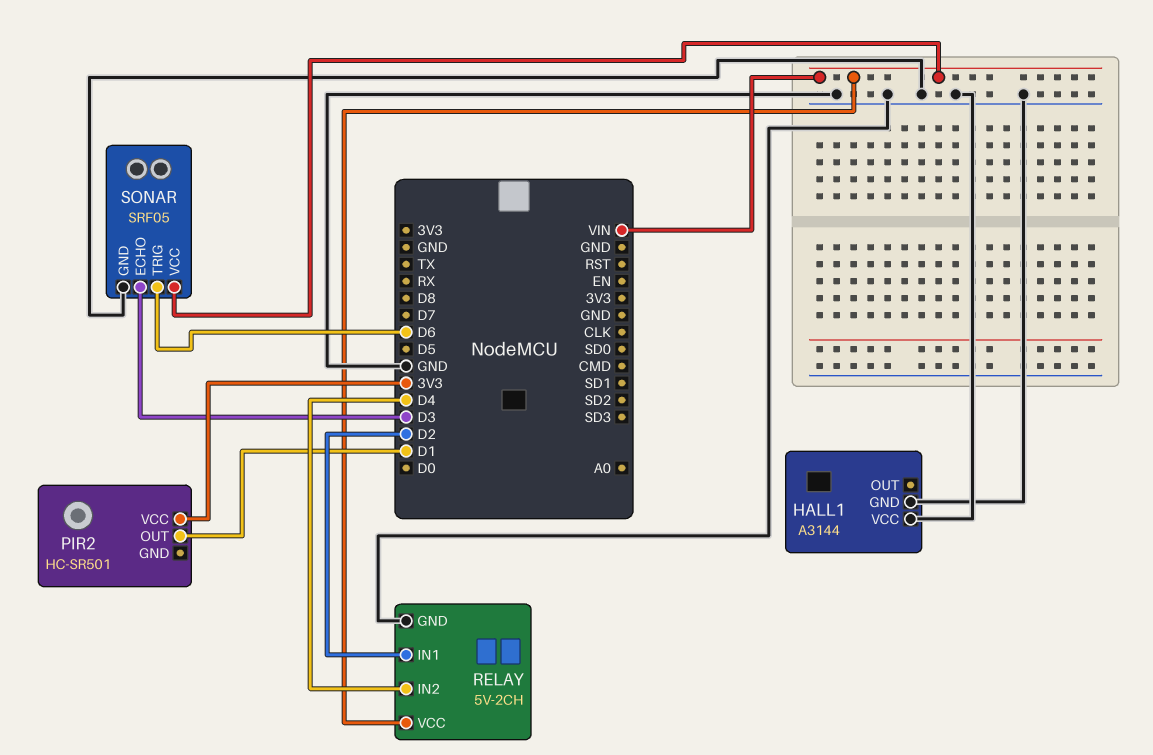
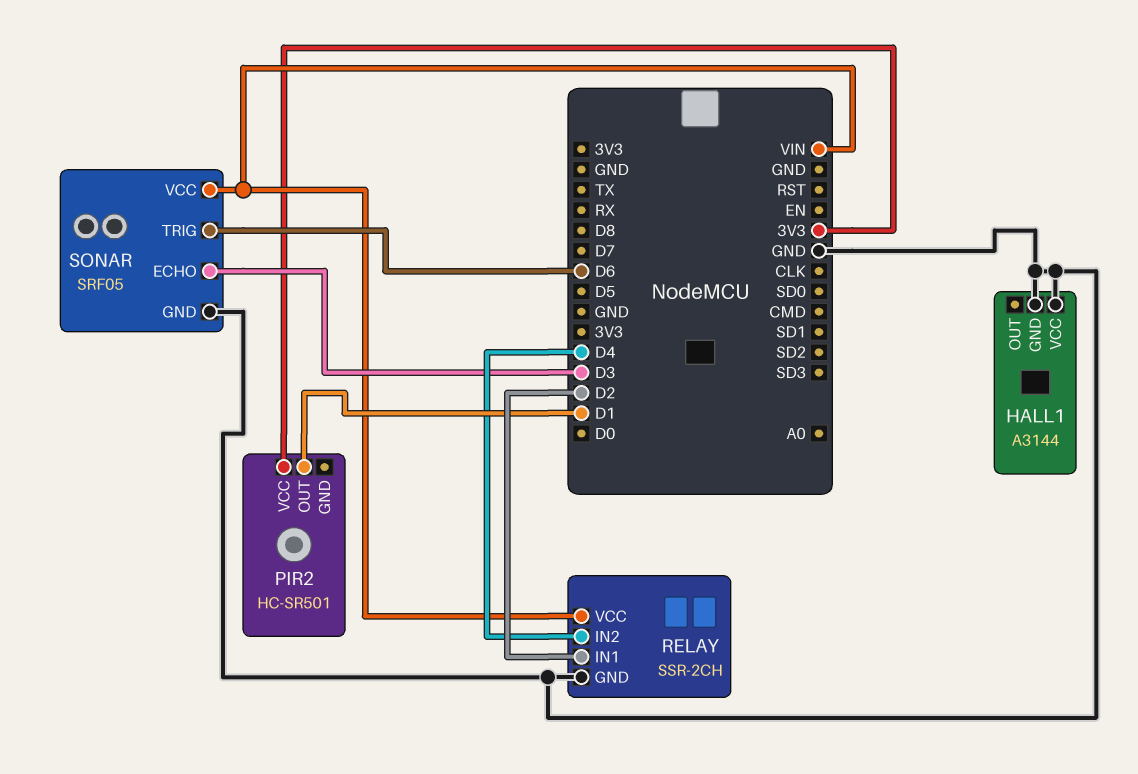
RELAY: 5V-2CH -> SSR-2CH

